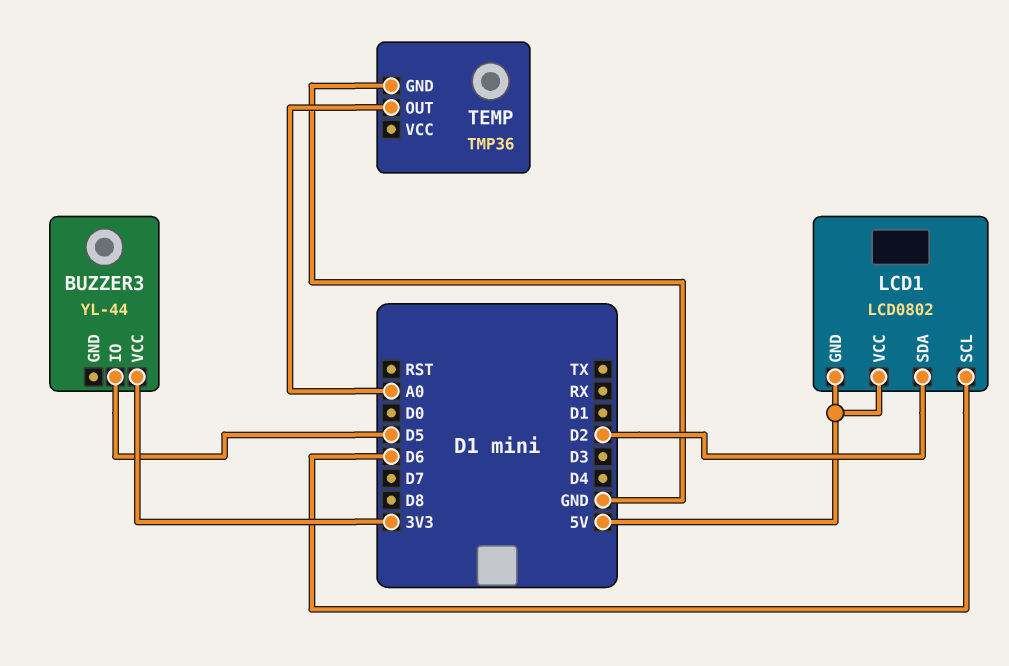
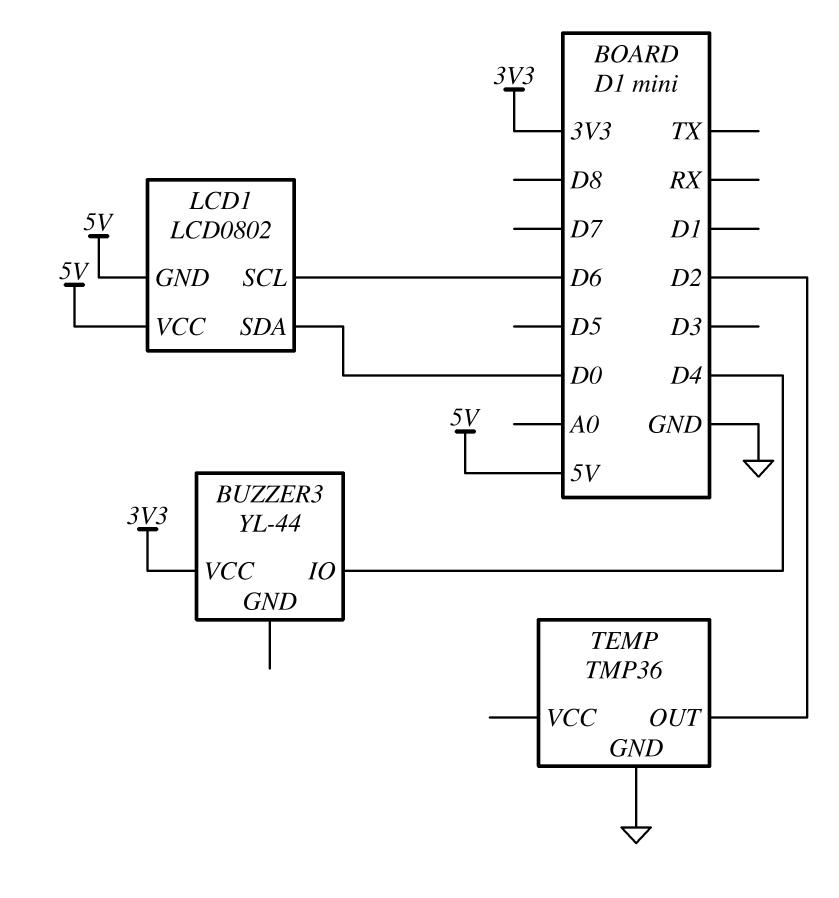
BUZZER3 pin IO: D5 -> D4
LCD1 pin SDA: D2 -> D0
TEMP pin OUT: A0 -> D2

